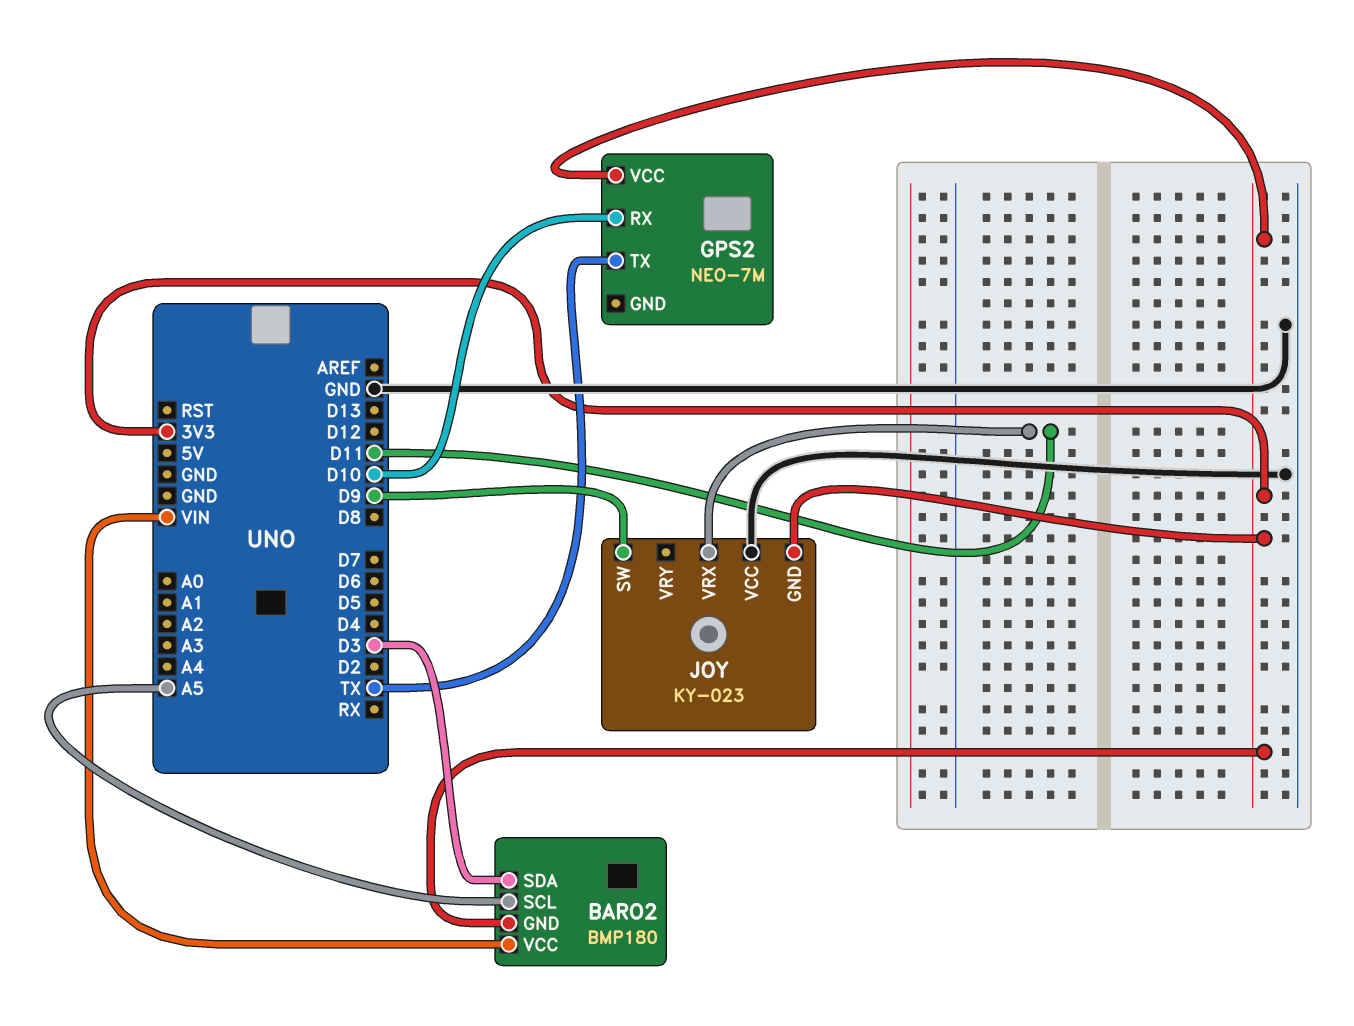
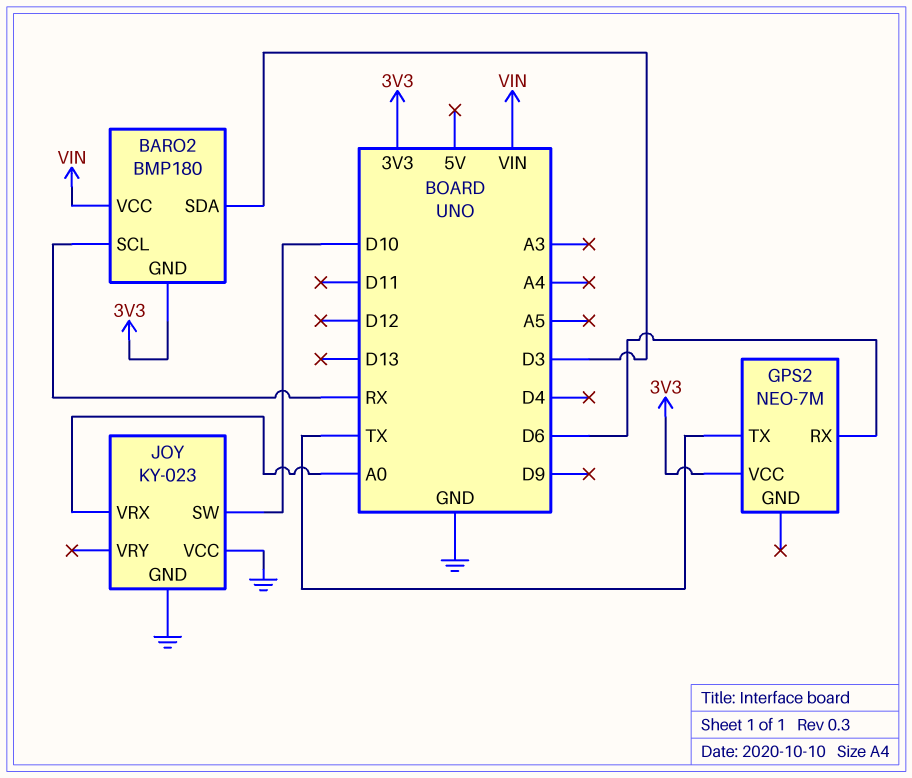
BARO2 pin SCL: A5 -> RX
GPS2 pin RX: D10 -> D6
JOY pin GND: 3V3 -> GND
JOY pin SW: D9 -> D10
JOY pin VRX: D11 -> A0

